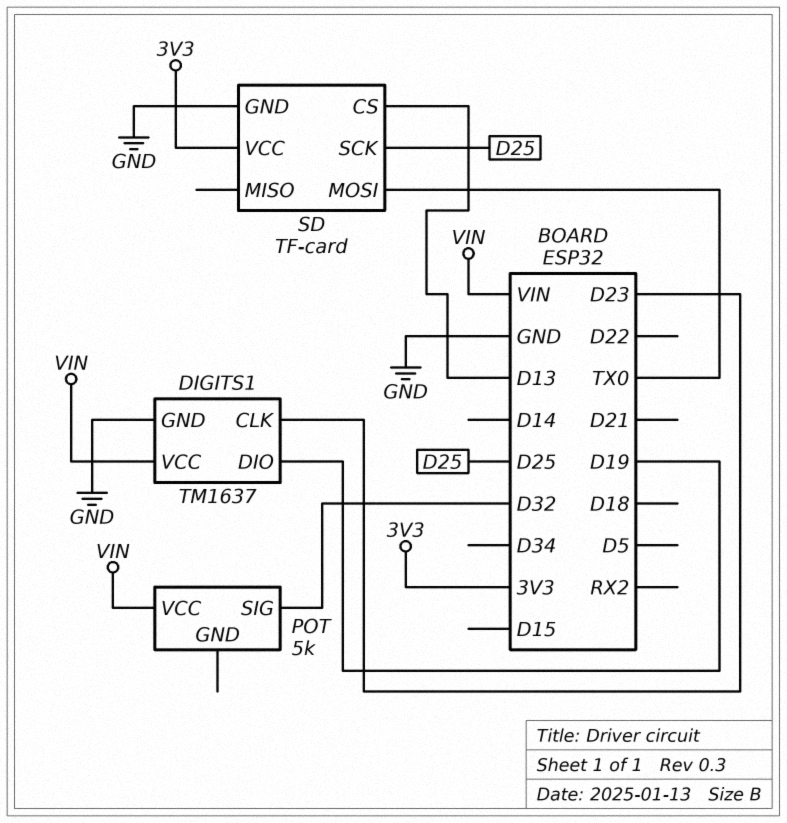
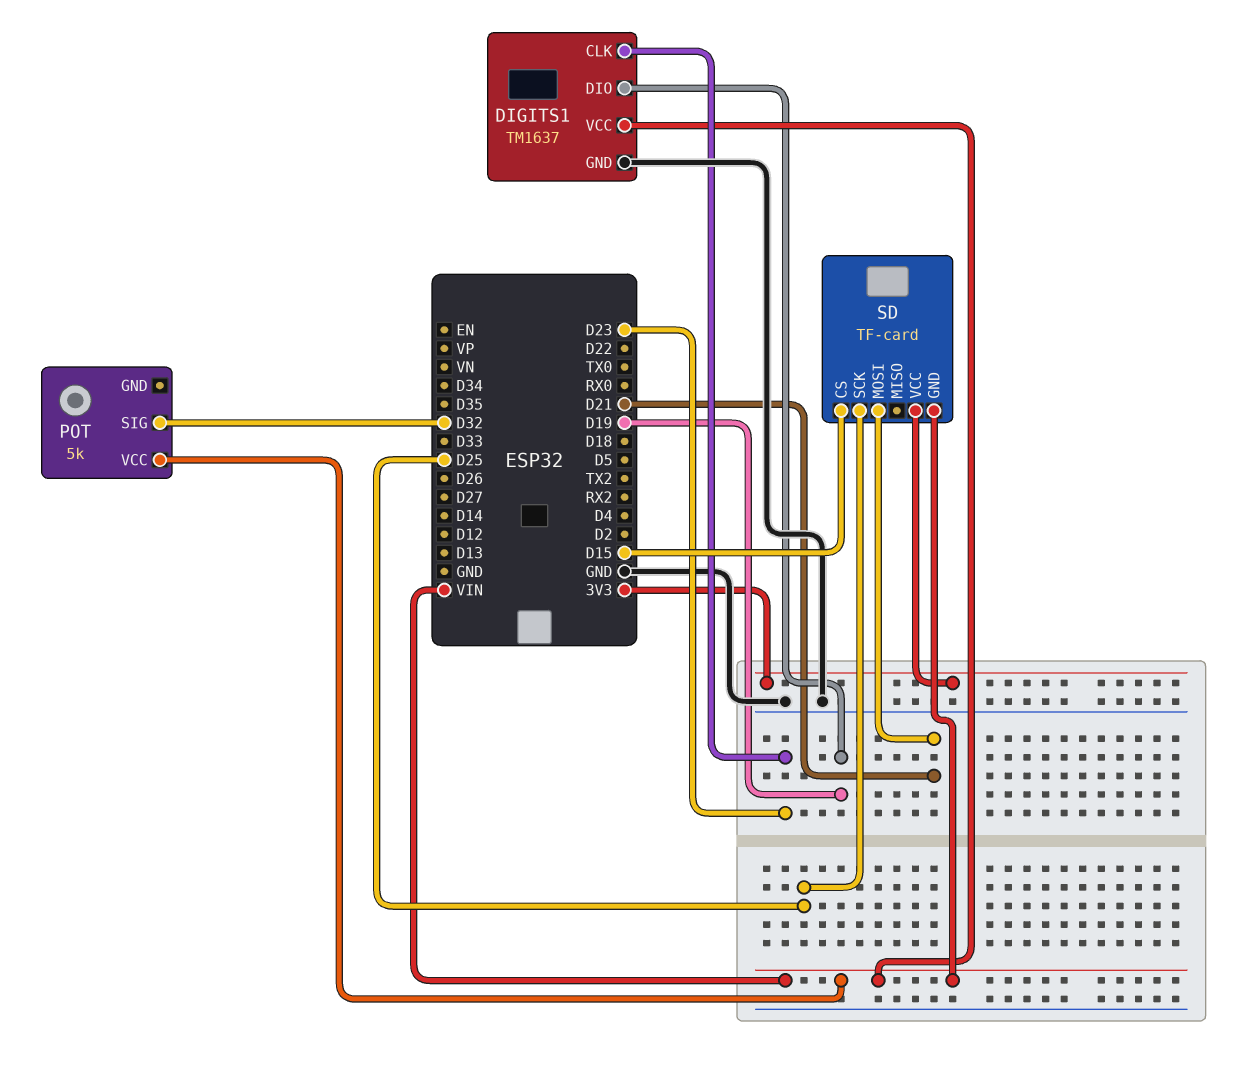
SD pin CS: D13 -> D15
SD pin GND: GND -> VIN
SD pin MOSI: TX0 -> D21

